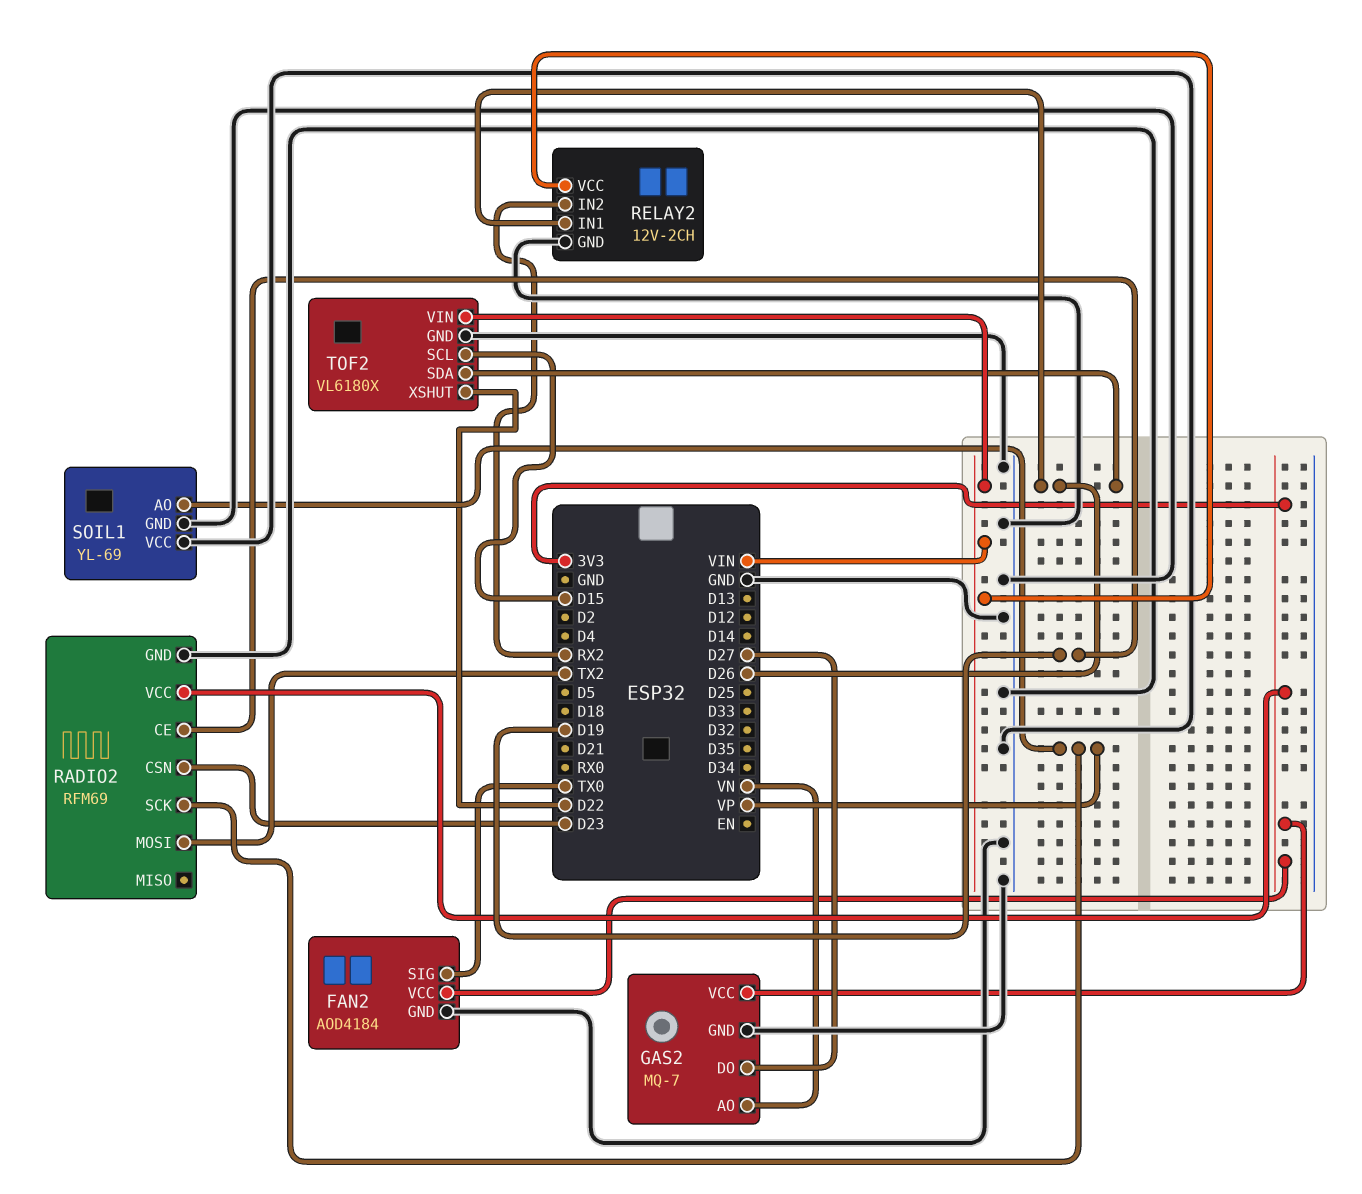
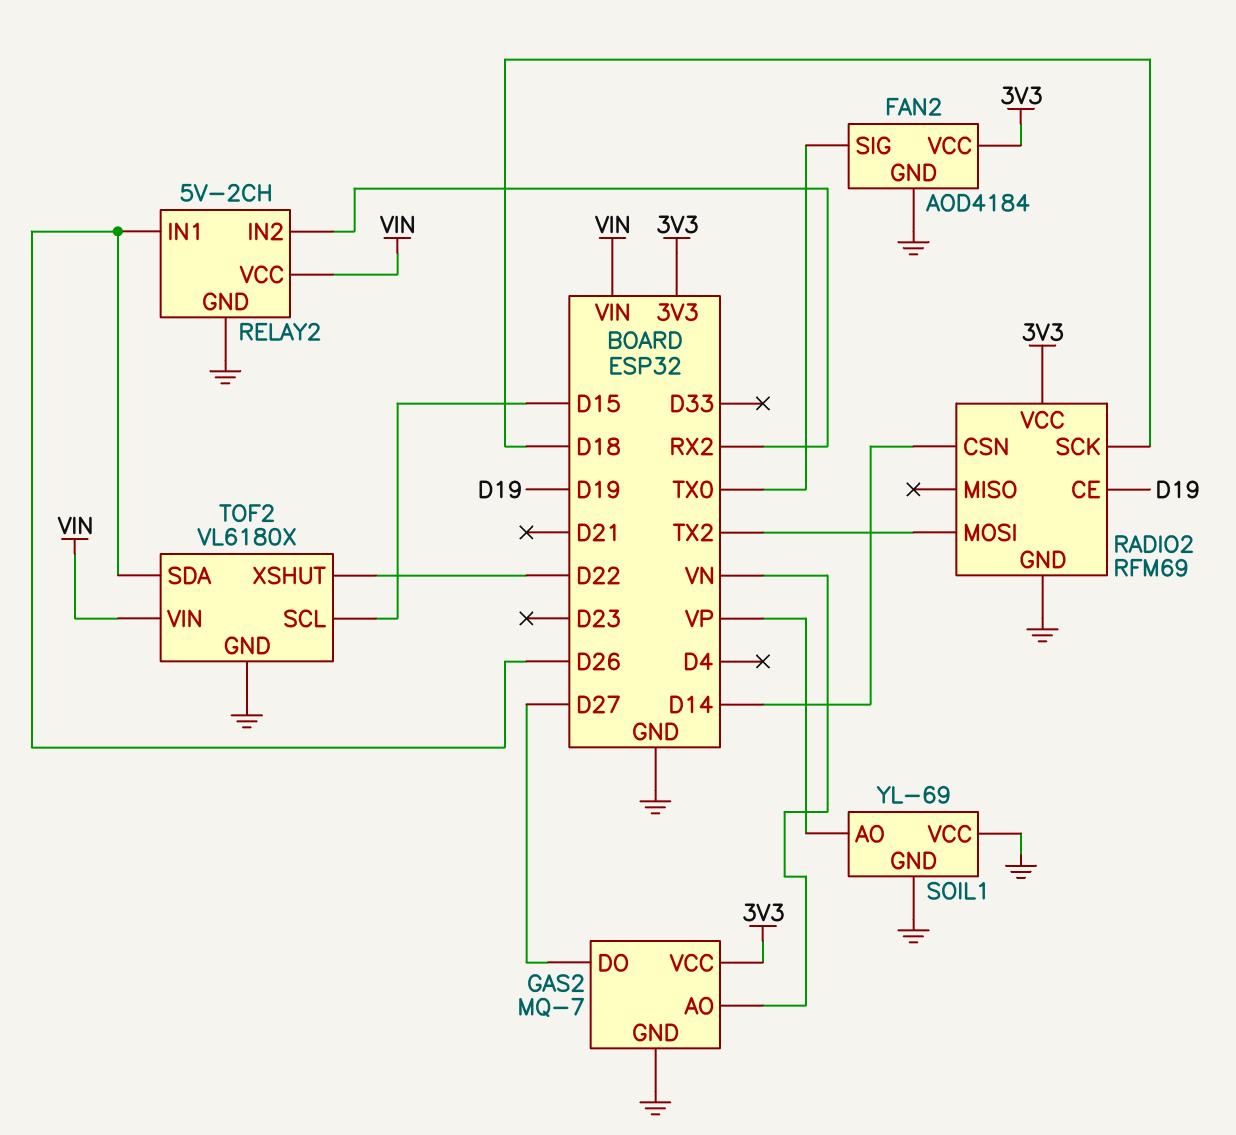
RADIO2 pin CSN: D23 -> D14
RADIO2 pin SCK: VP -> D18
RELAY2: 12V-2CH -> 5V-2CH

